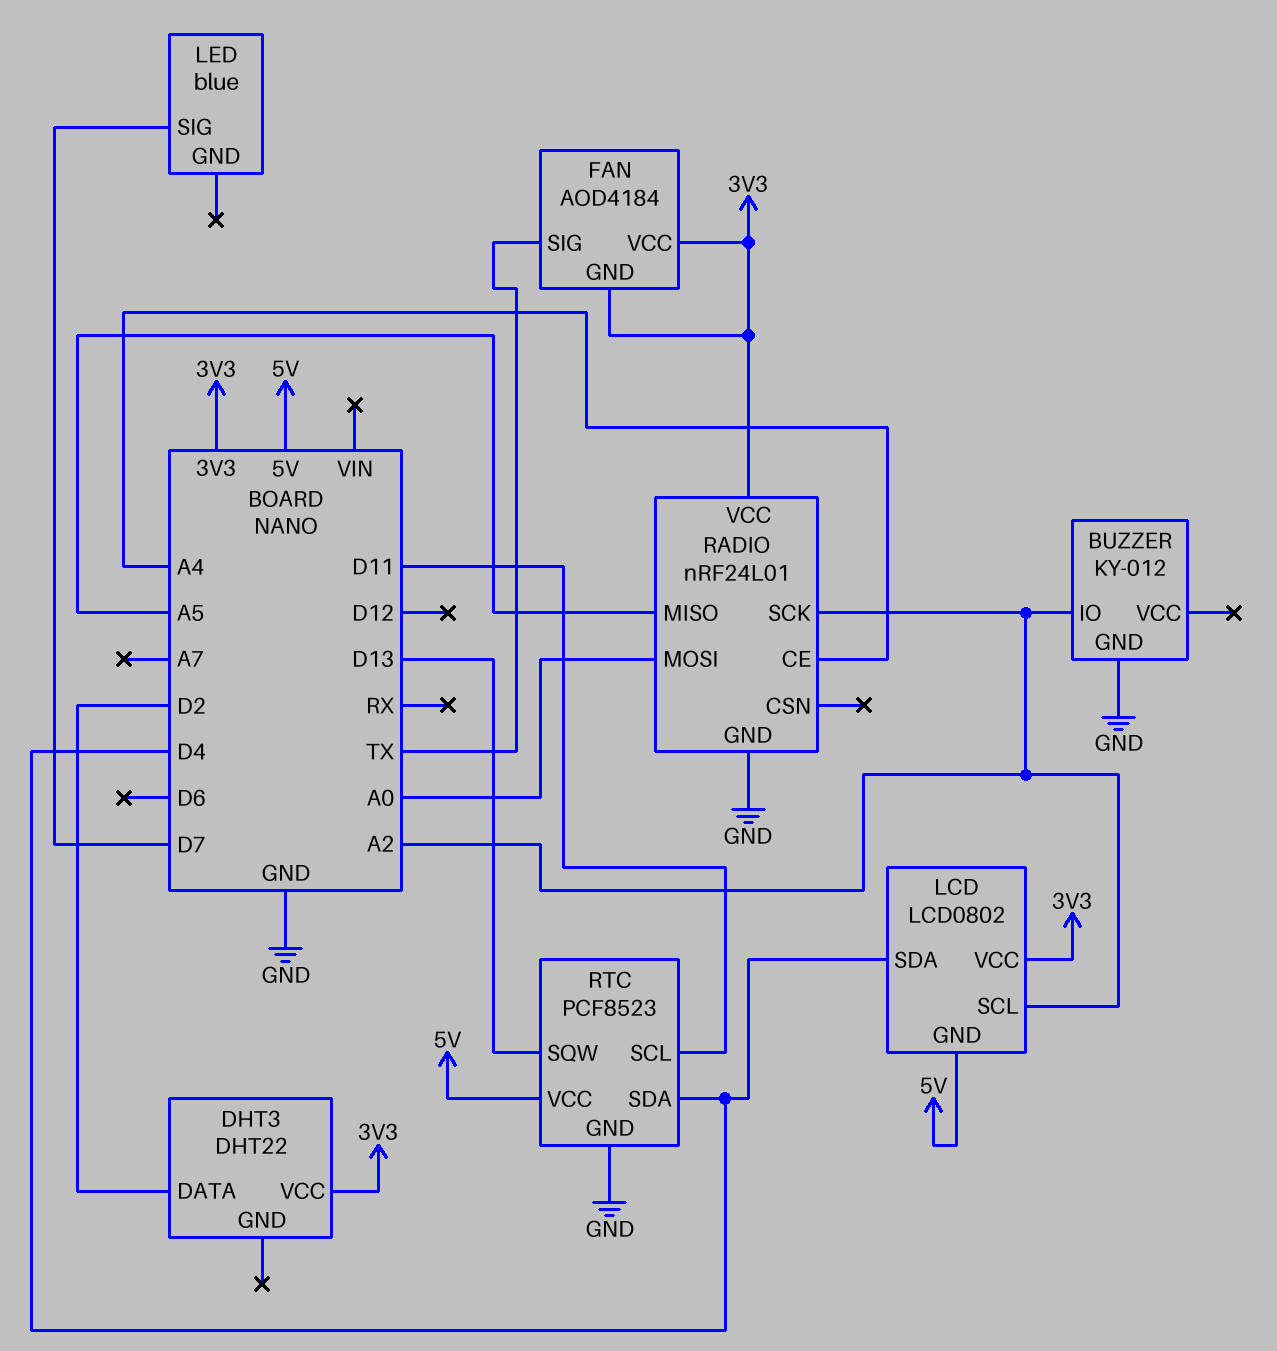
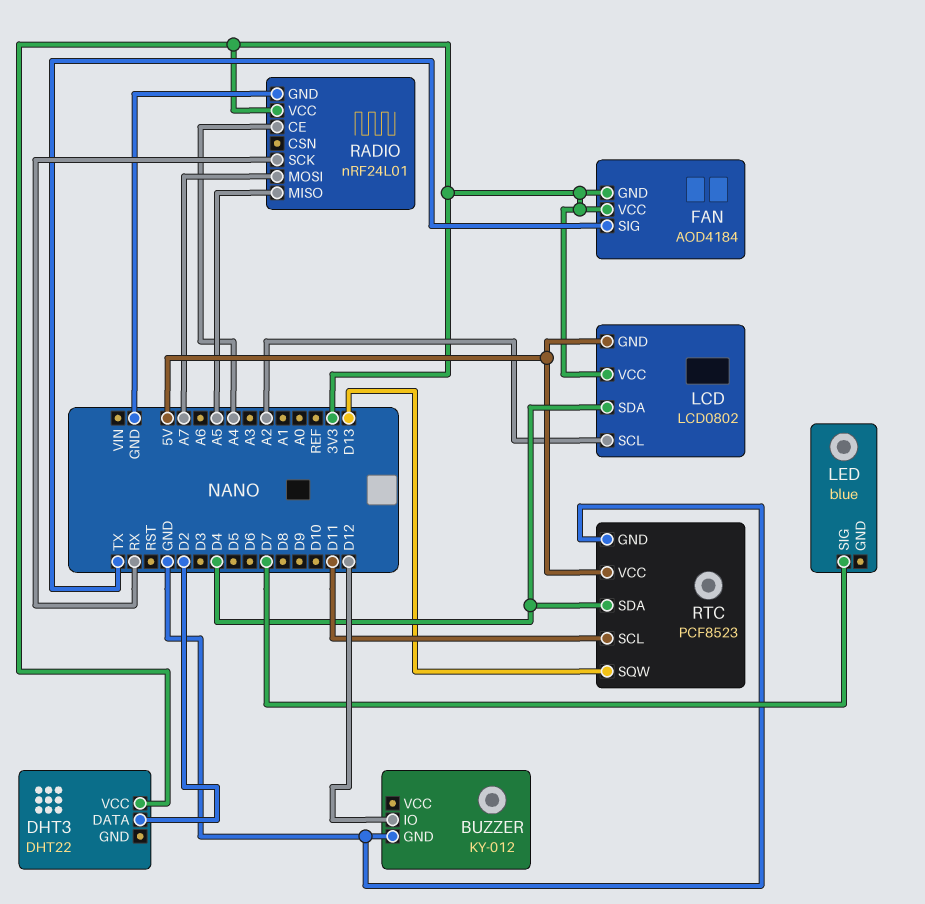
BUZZER pin IO: A2 -> D12
RADIO pin MOSI: A0 -> A7
RADIO pin SCK: A2 -> RX

